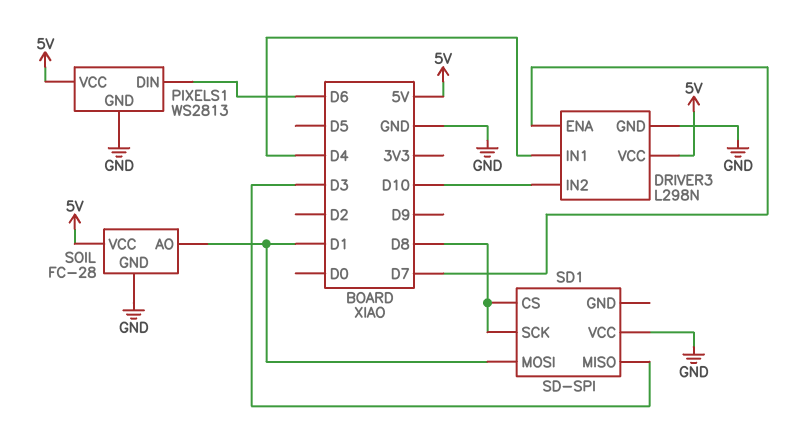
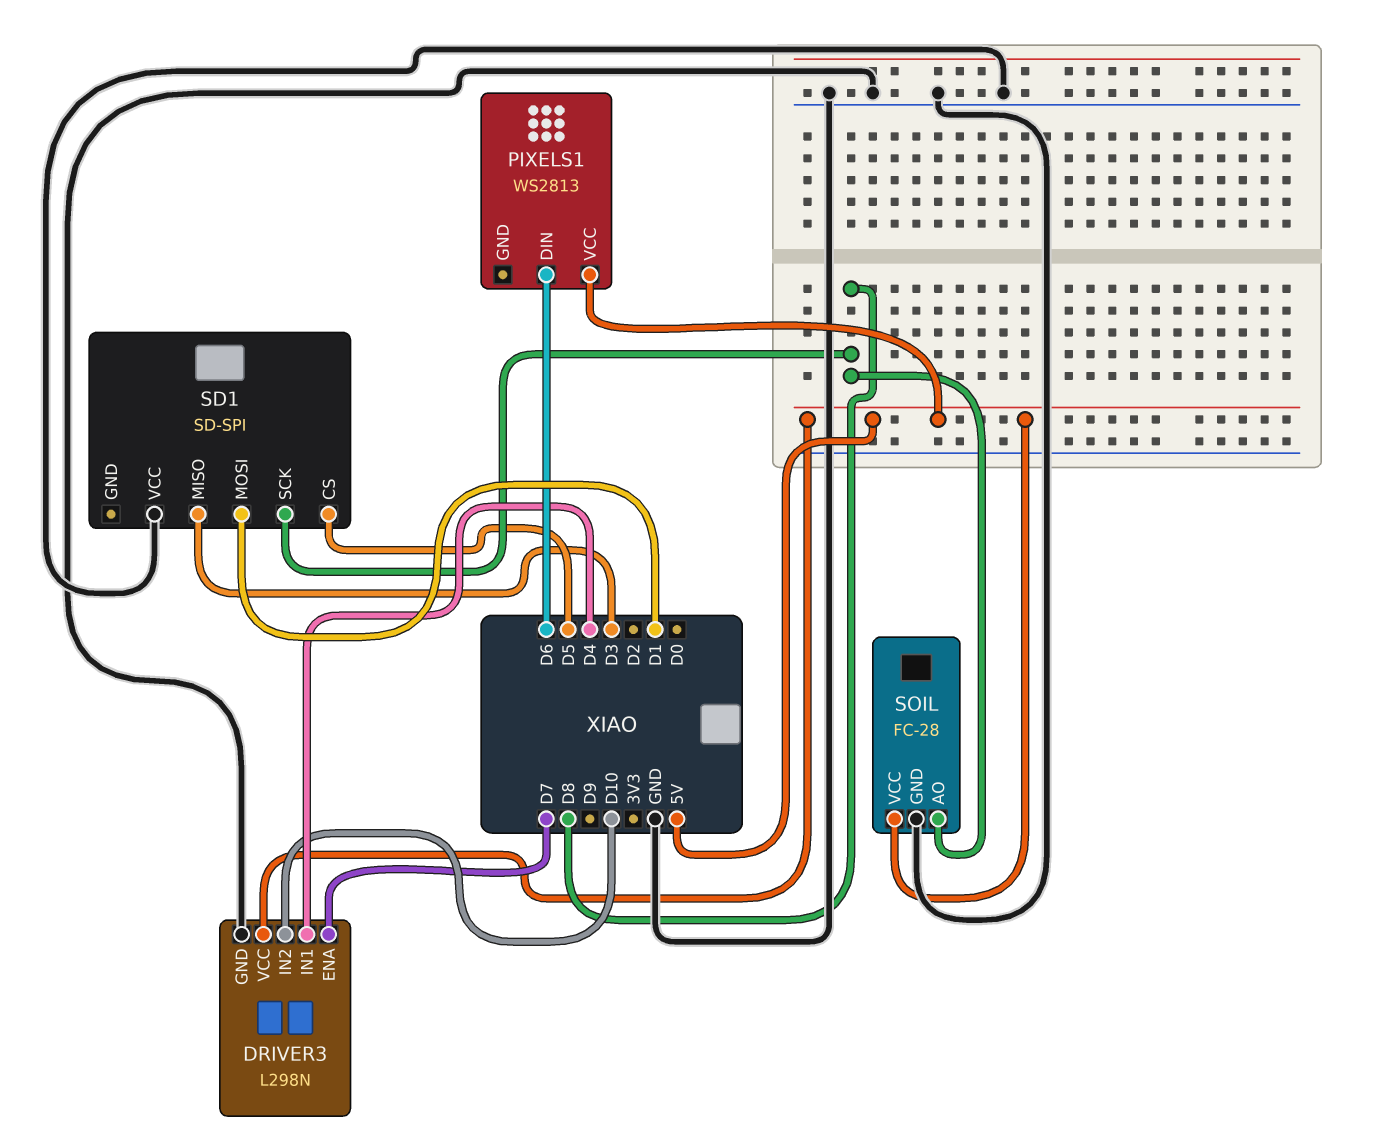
PIXELS1 pin GND: GND -> none
SD1 pin CS: D8 -> D5
SOIL pin AO: D1 -> D8

